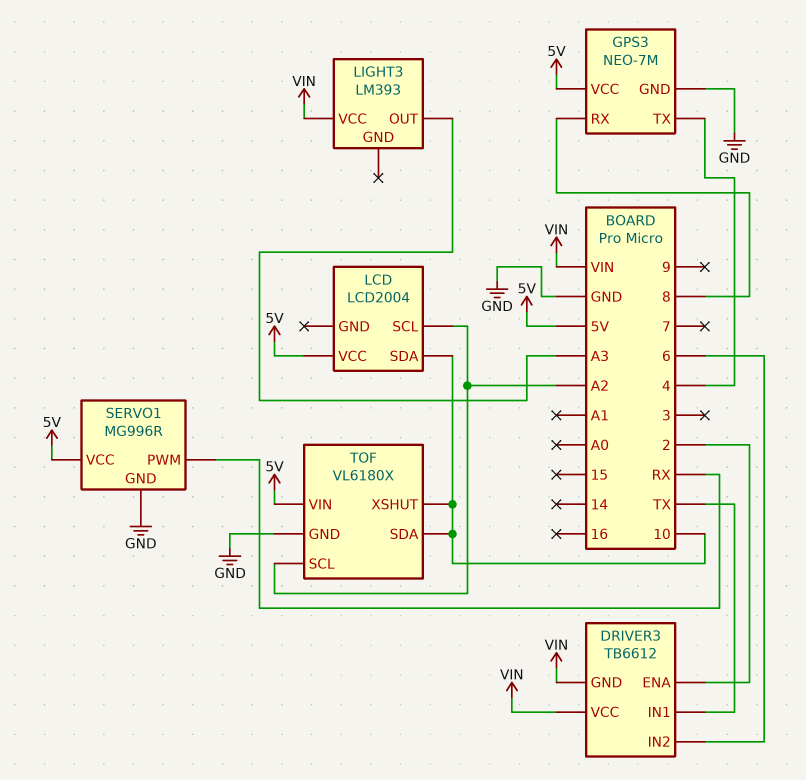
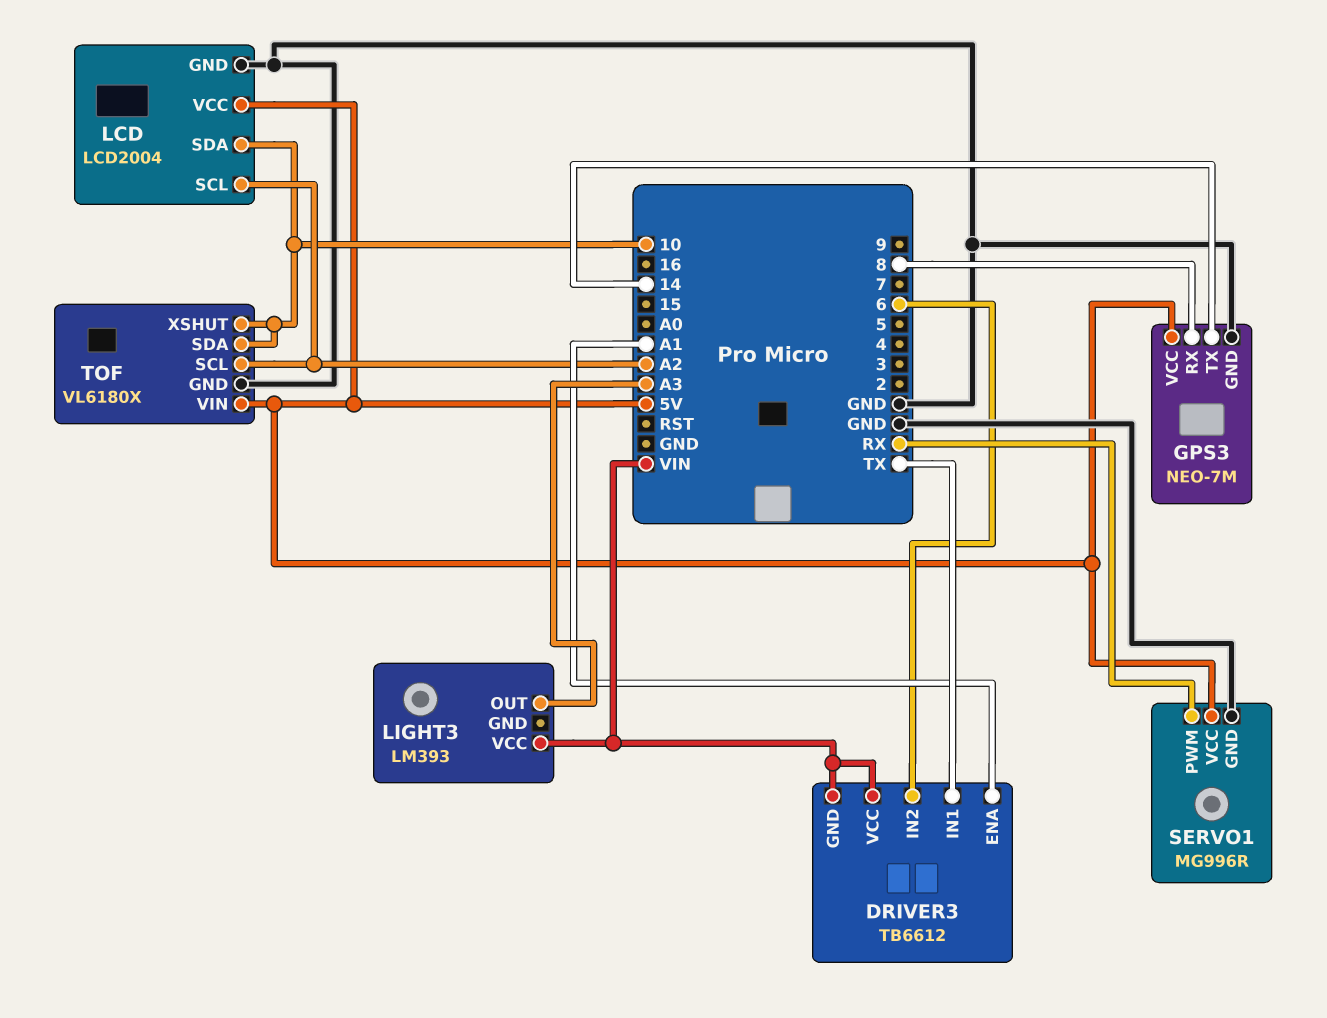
DRIVER3 pin ENA: 2 -> A1
GPS3 pin TX: 4 -> 14
LCD pin GND: none -> GND

